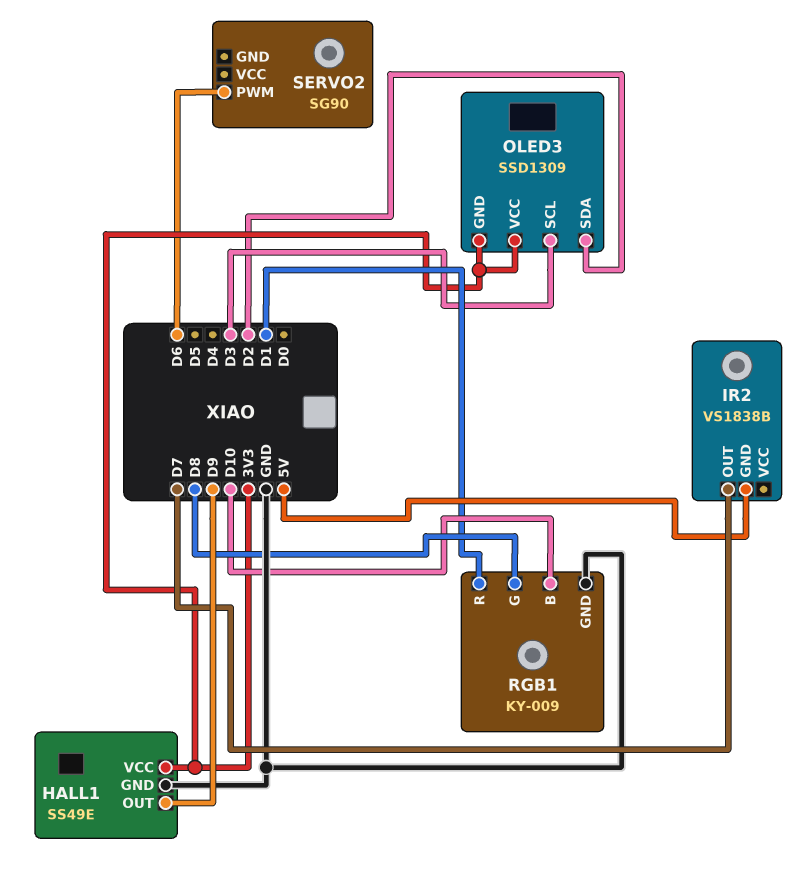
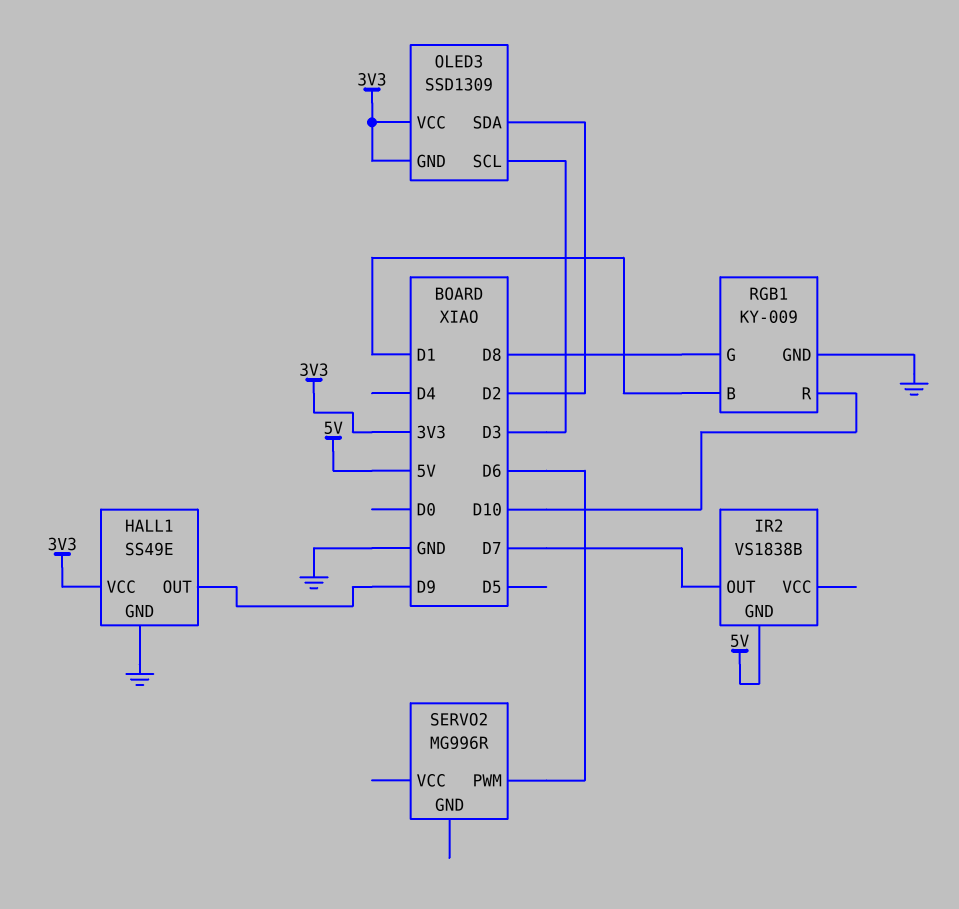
RGB1 pin B: D10 -> D1
RGB1 pin R: D1 -> D10
SERVO2: SG90 -> MG996R

